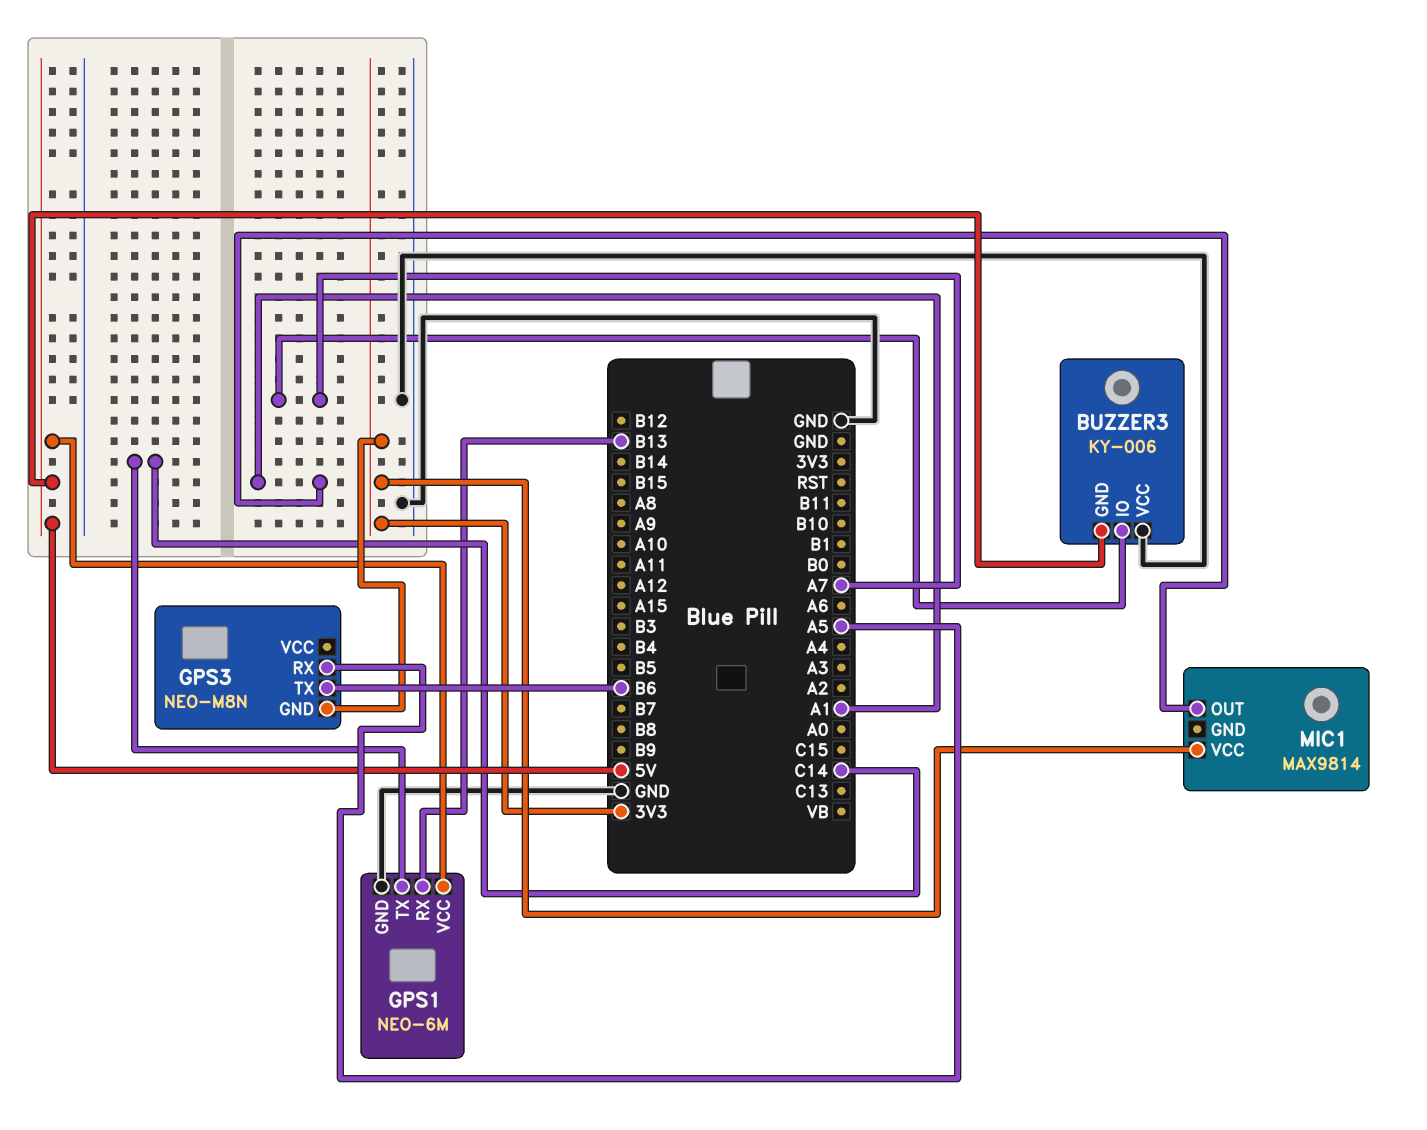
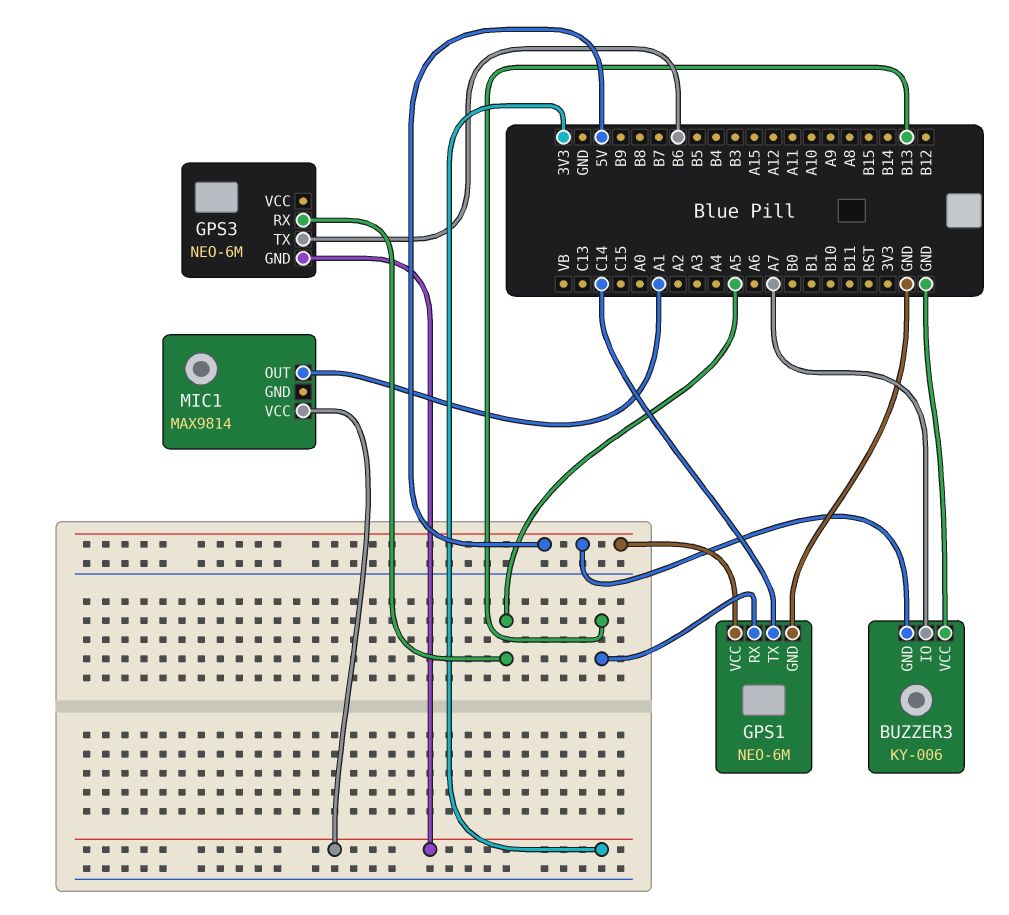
GPS3: NEO-M8N -> NEO-6M

